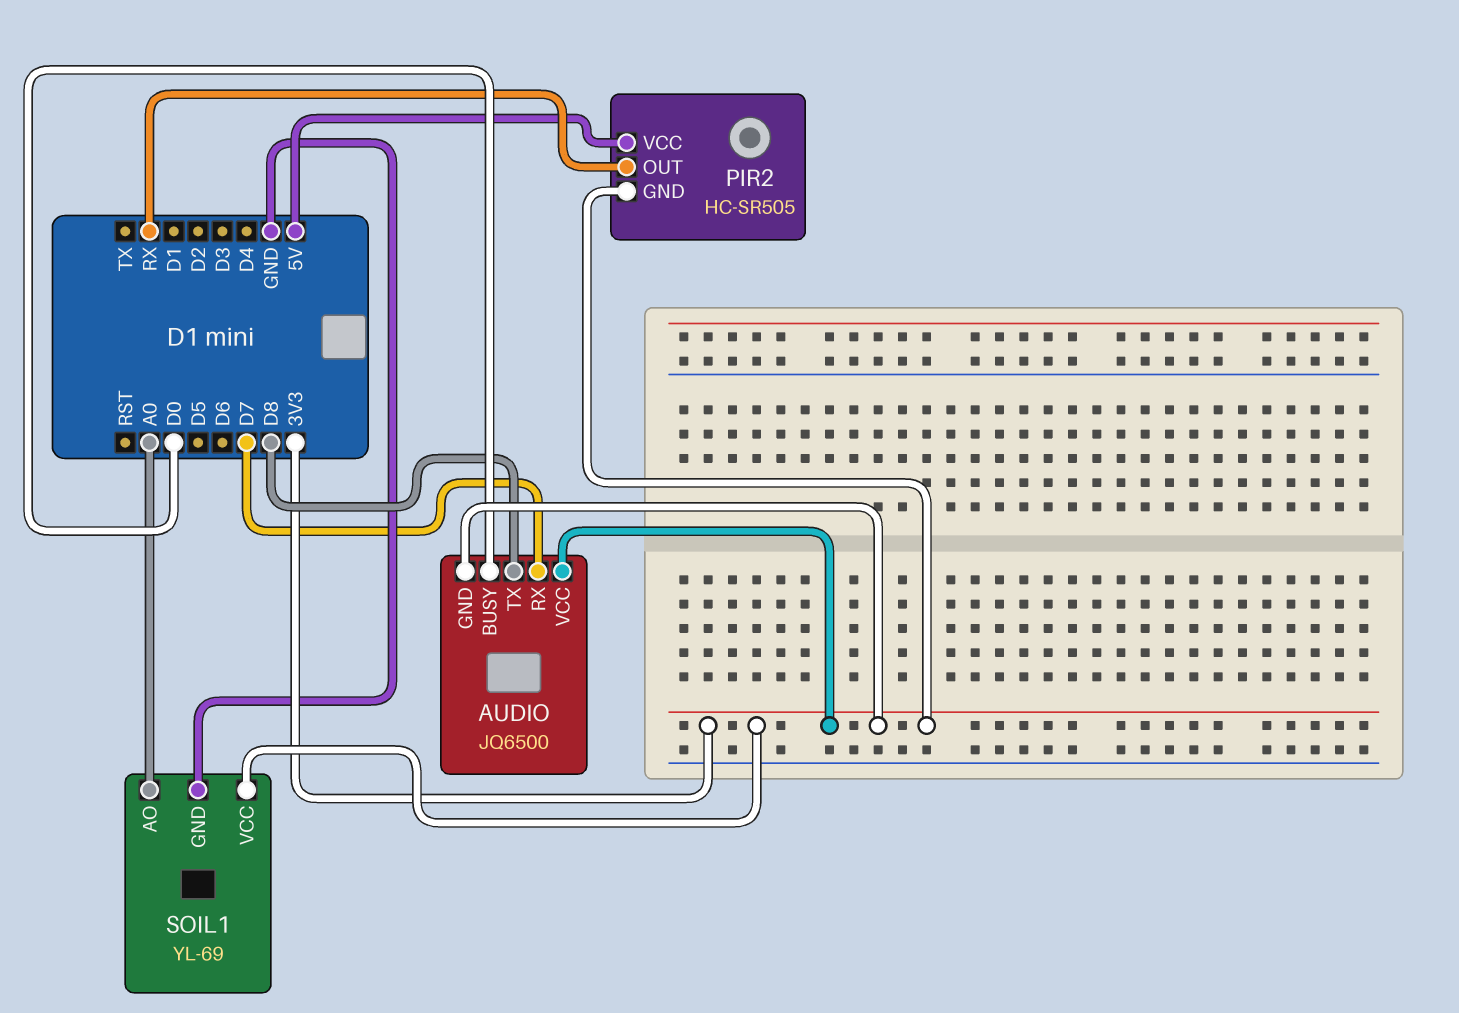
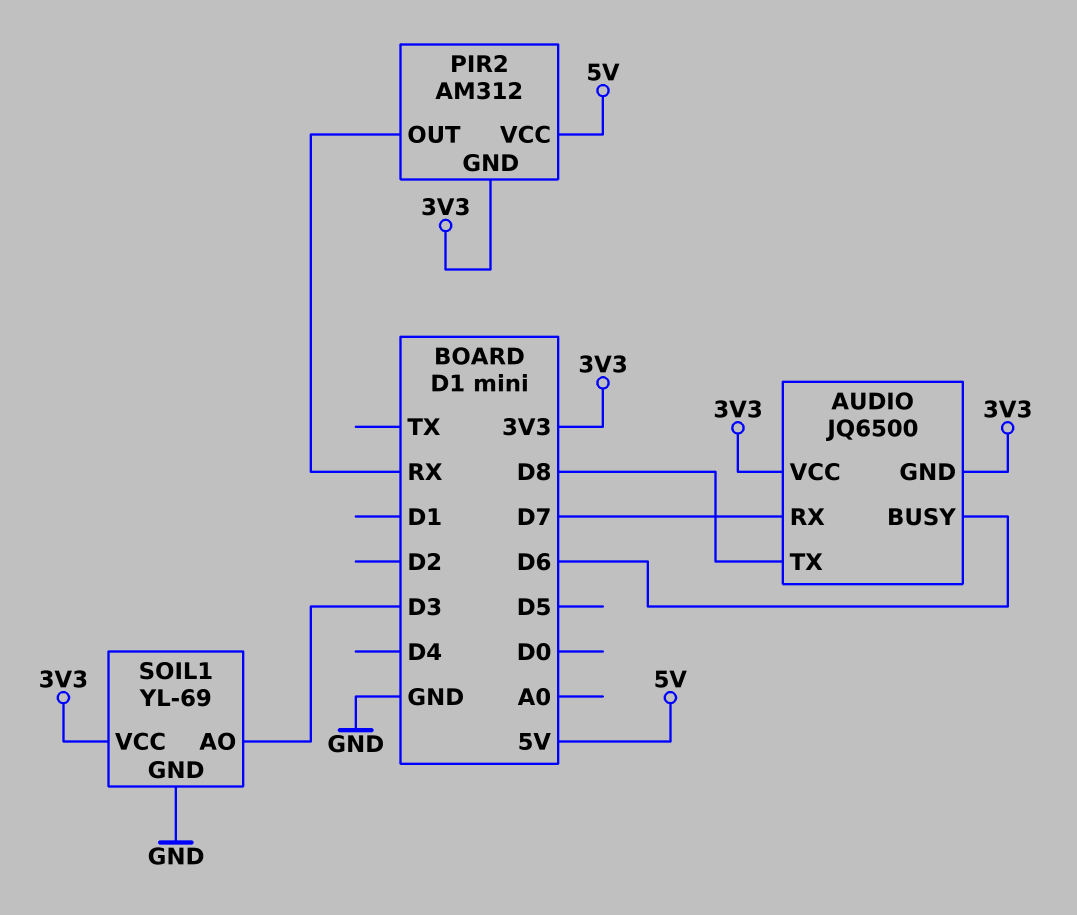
AUDIO pin BUSY: D0 -> D6
PIR2: HC-SR505 -> AM312
SOIL1 pin AO: A0 -> D3

